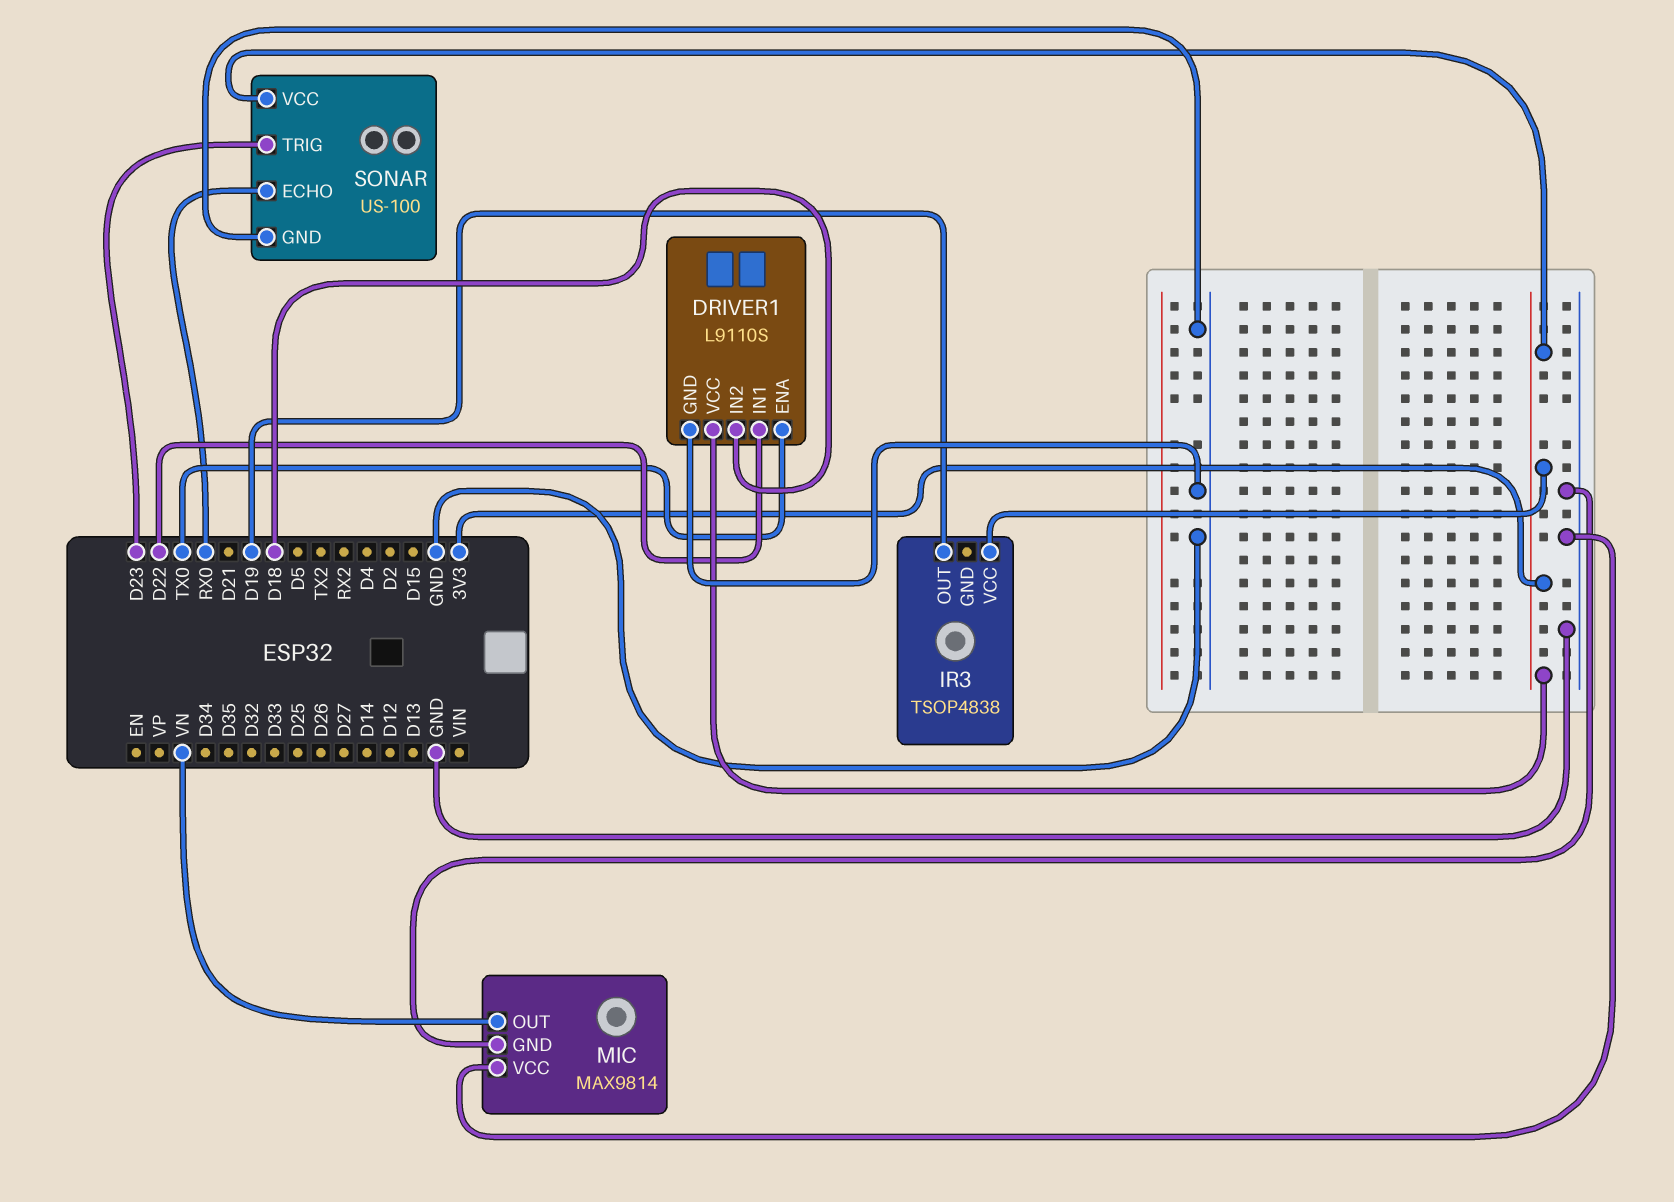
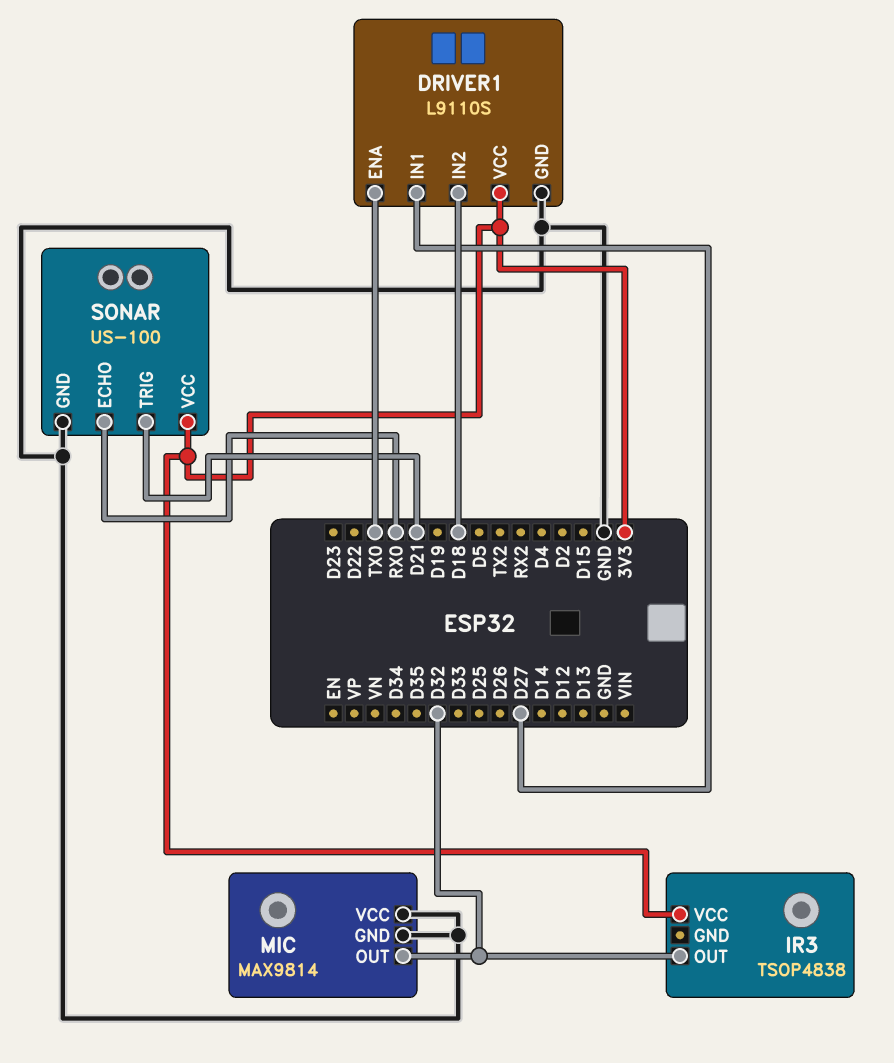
DRIVER1 pin IN1: D22 -> D27
IR3 pin OUT: D19 -> D32
MIC pin OUT: VN -> D32
SONAR pin TRIG: D23 -> D21

